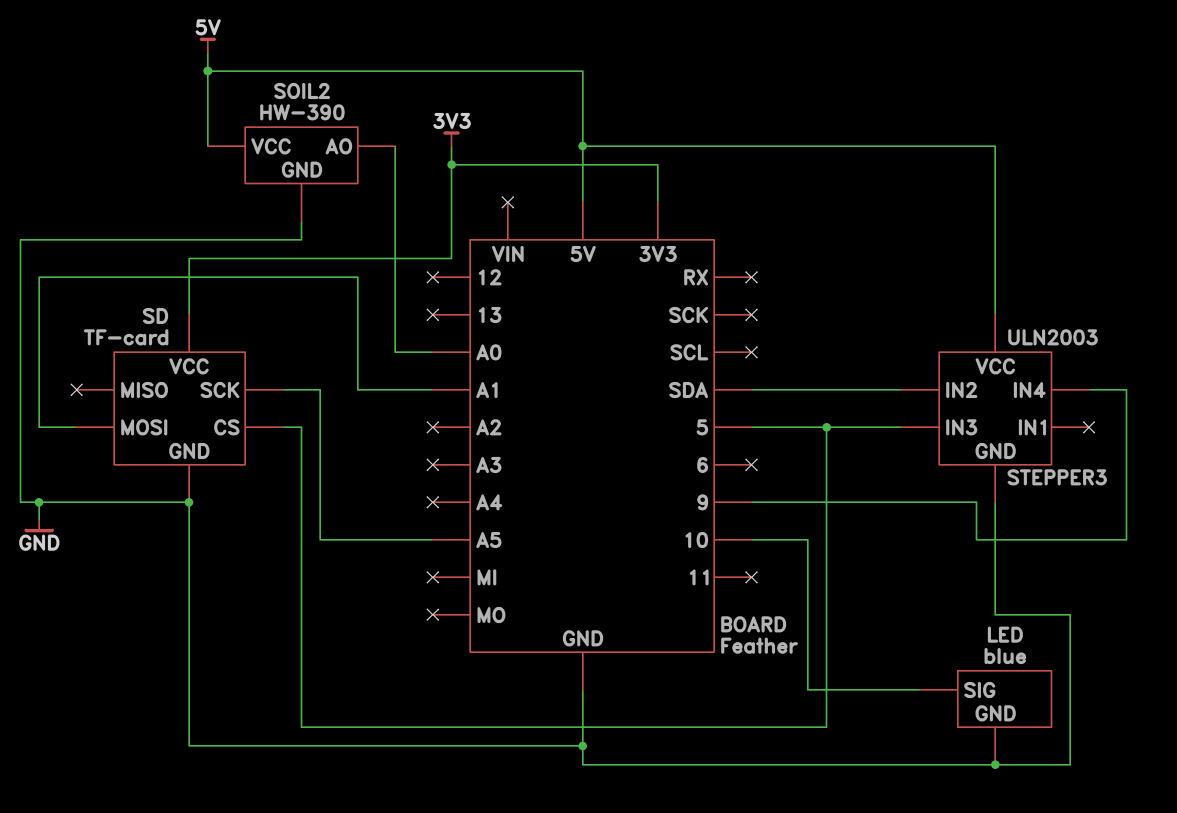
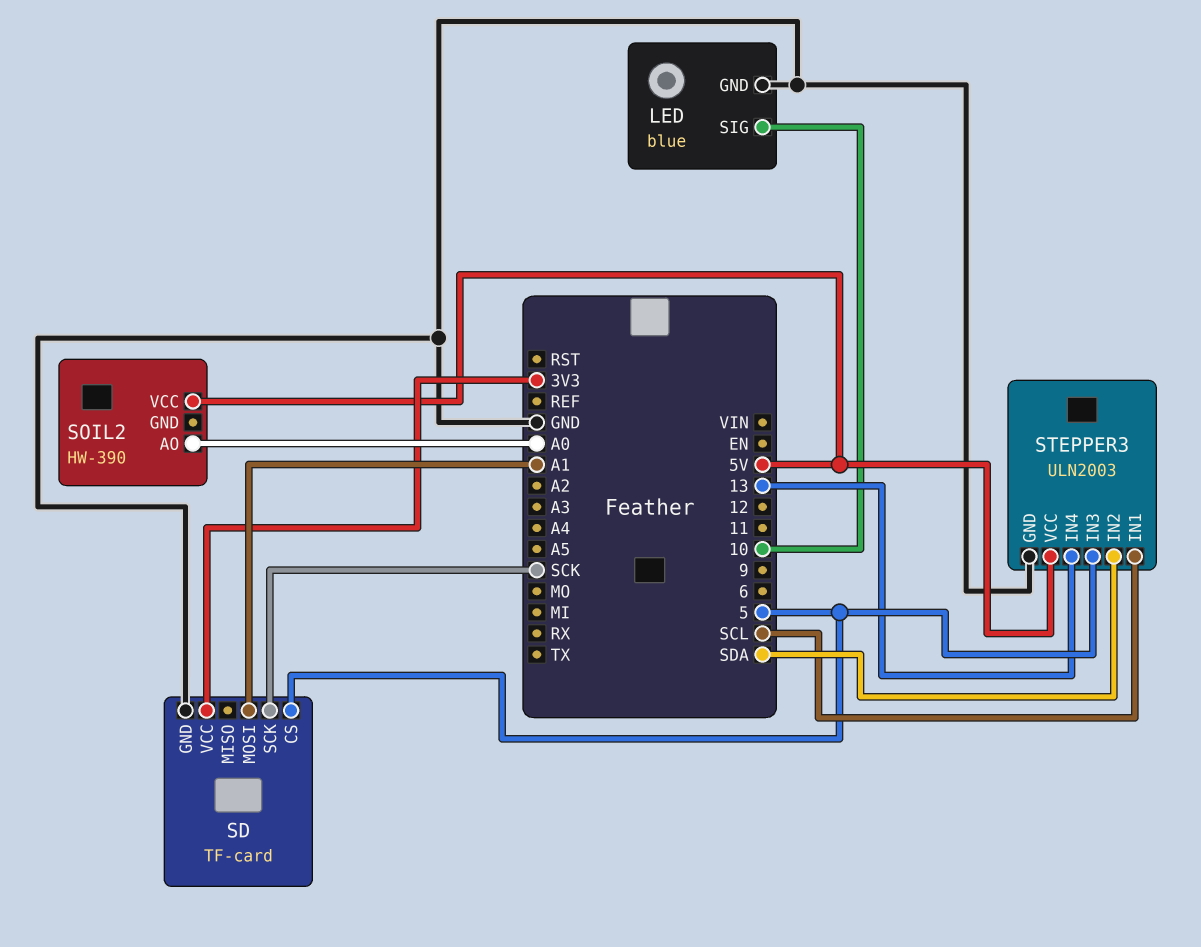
SD pin SCK: A5 -> SCK
SOIL2 pin GND: GND -> none
STEPPER3 pin IN1: none -> SCL
STEPPER3 pin IN4: 9 -> 13

